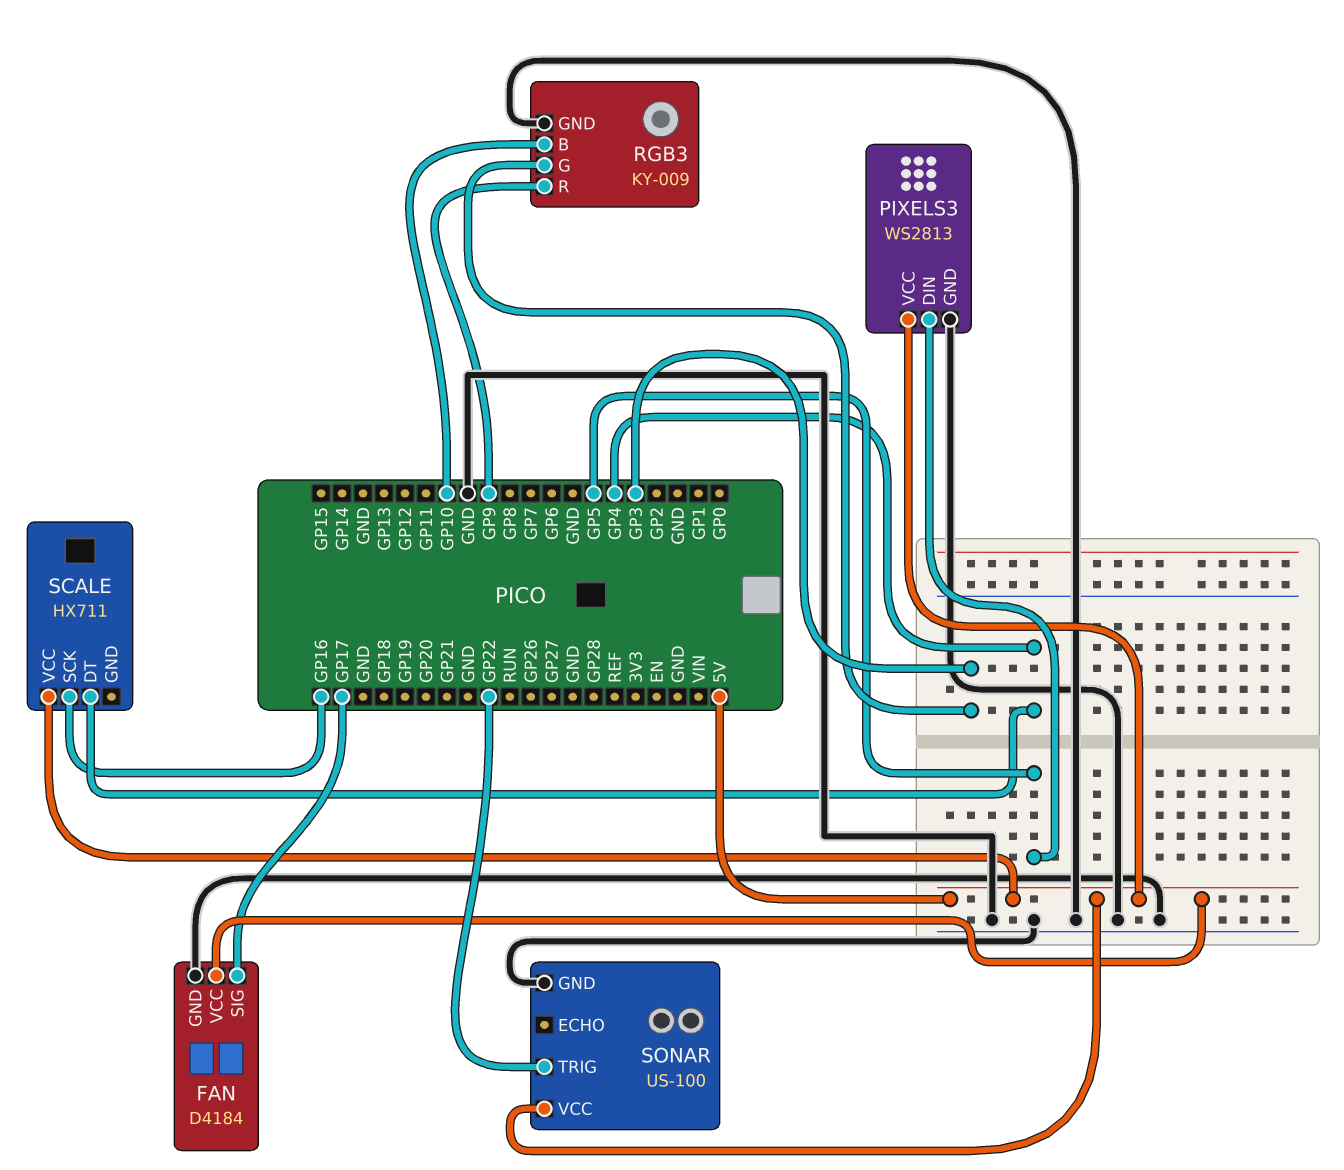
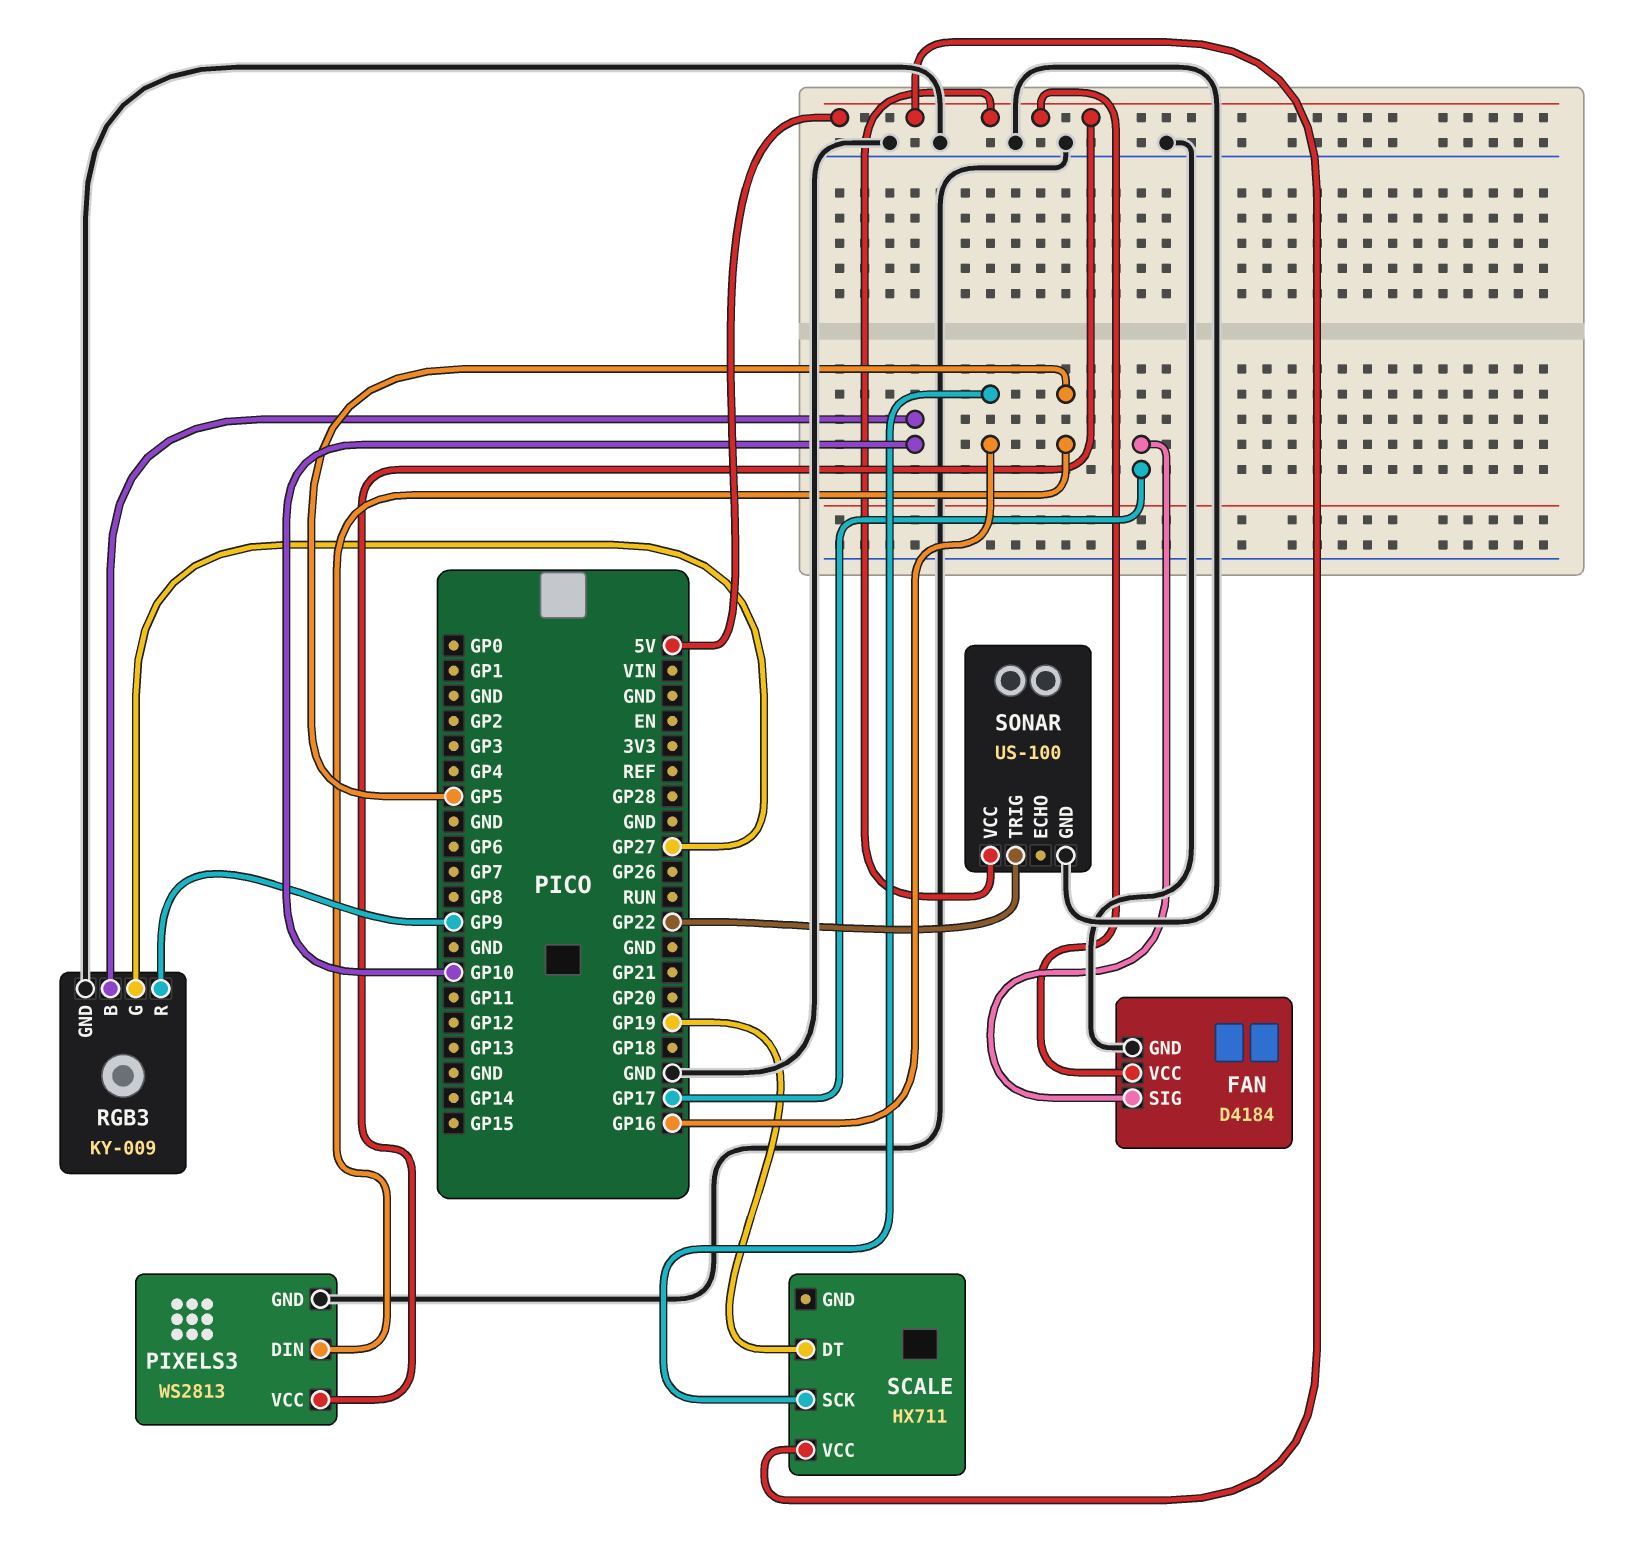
RGB3 pin G: GP3 -> GP27
SCALE pin DT: GP4 -> GP19

